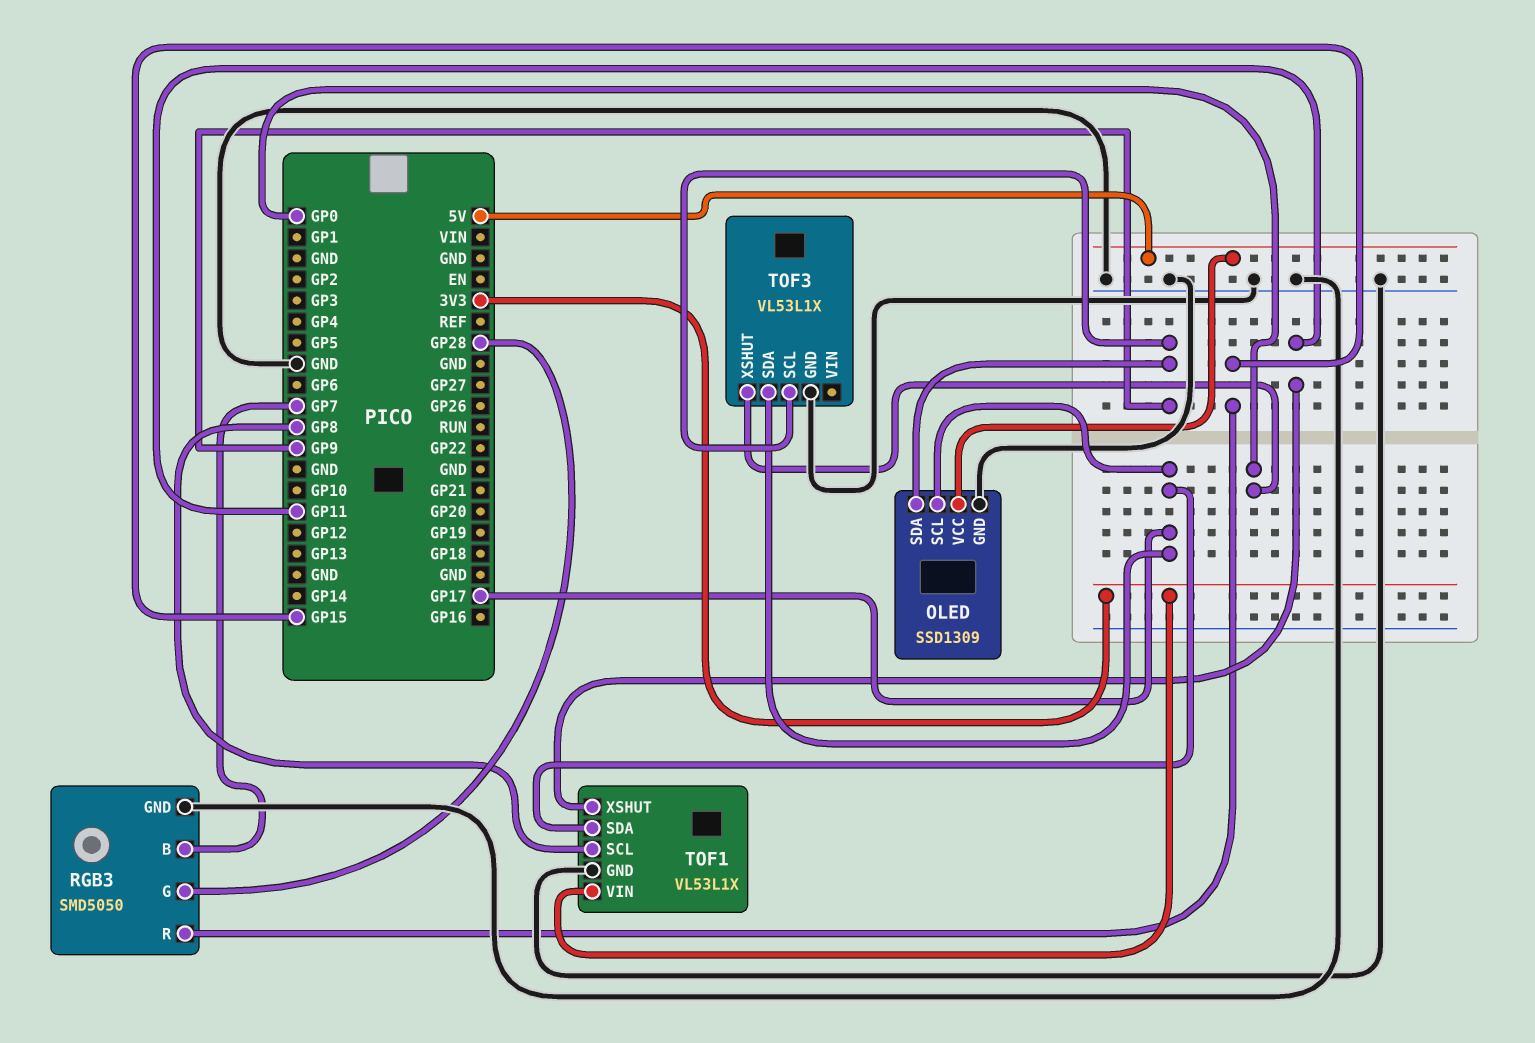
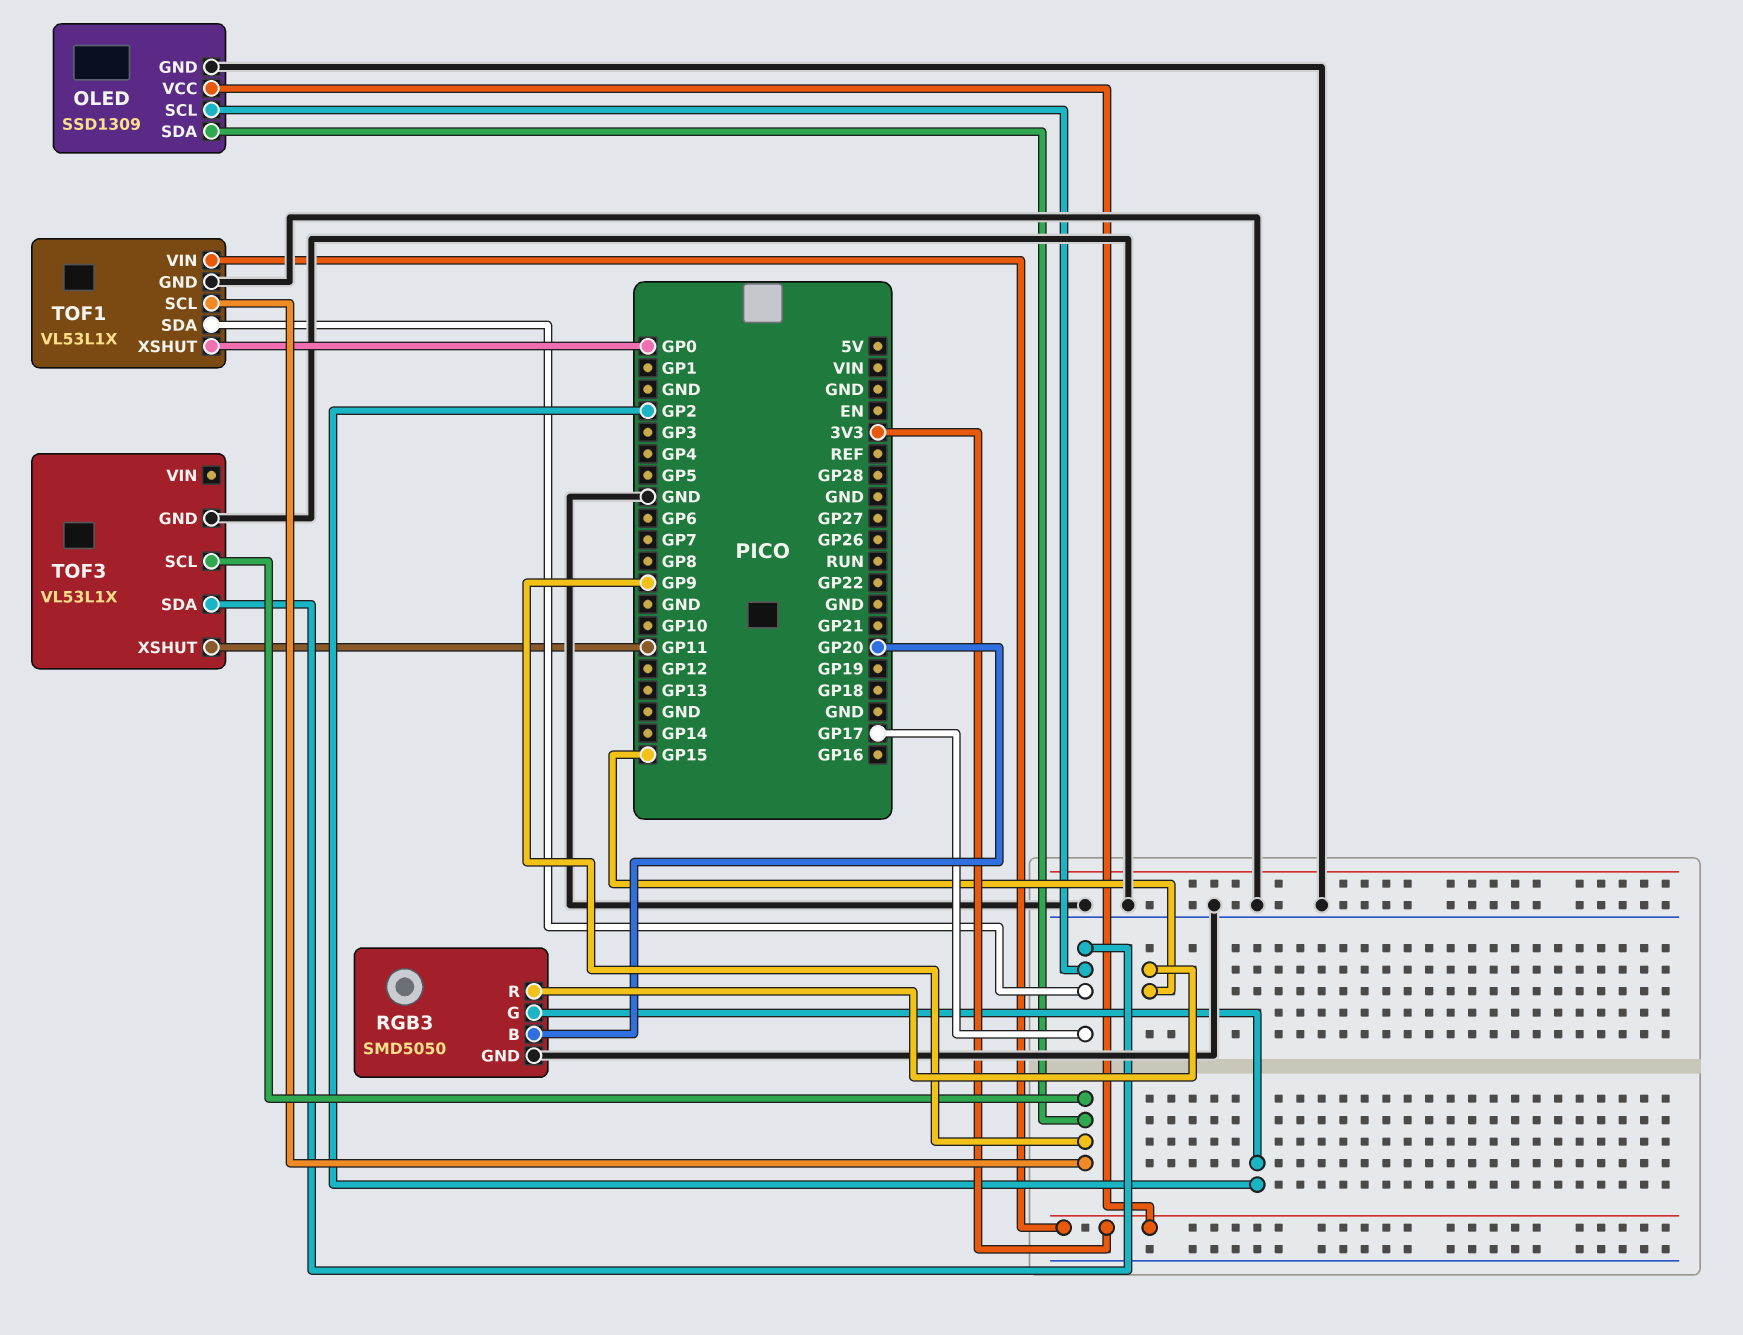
OLED pin VCC: 5V -> 3V3
RGB3 pin B: GP7 -> GP20
RGB3 pin G: GP28 -> GP2
TOF1 pin SCL: GP8 -> GP9
TOF1 pin XSHUT: GP11 -> GP0
TOF3 pin XSHUT: GP0 -> GP11

